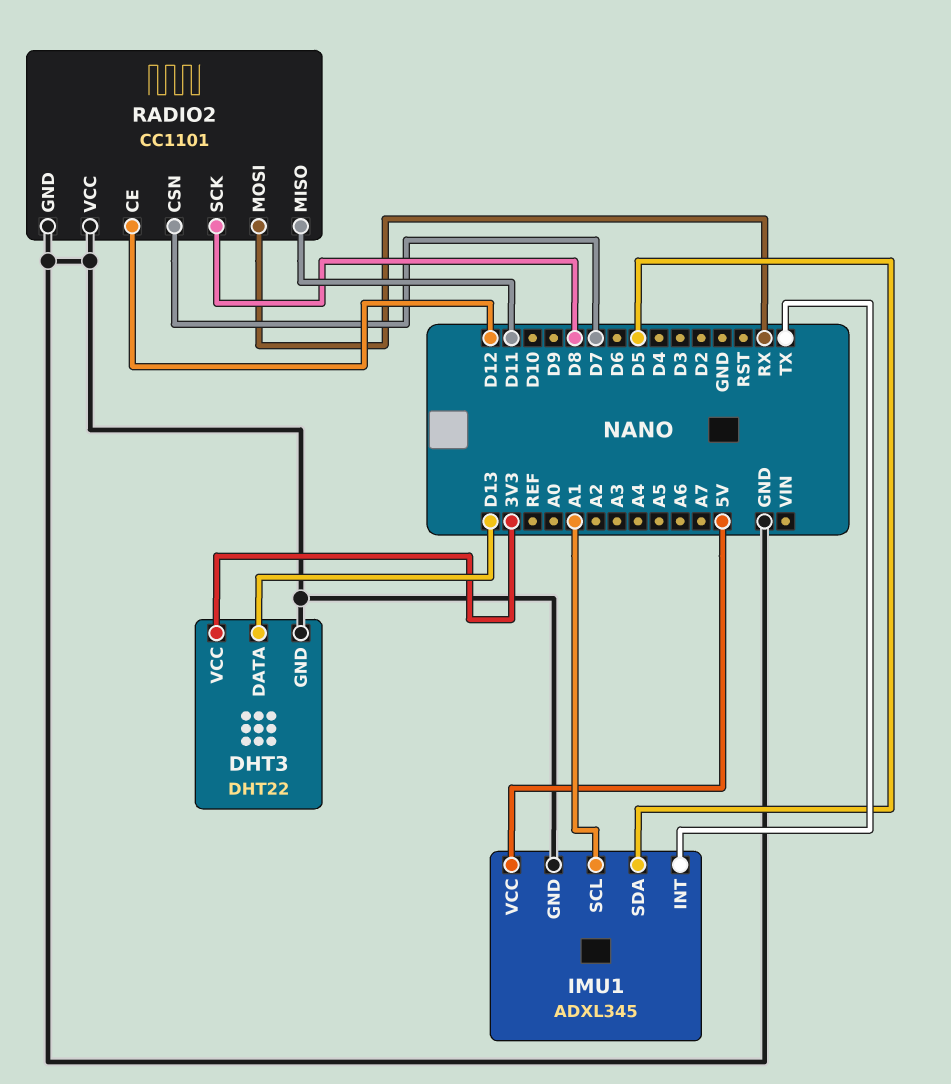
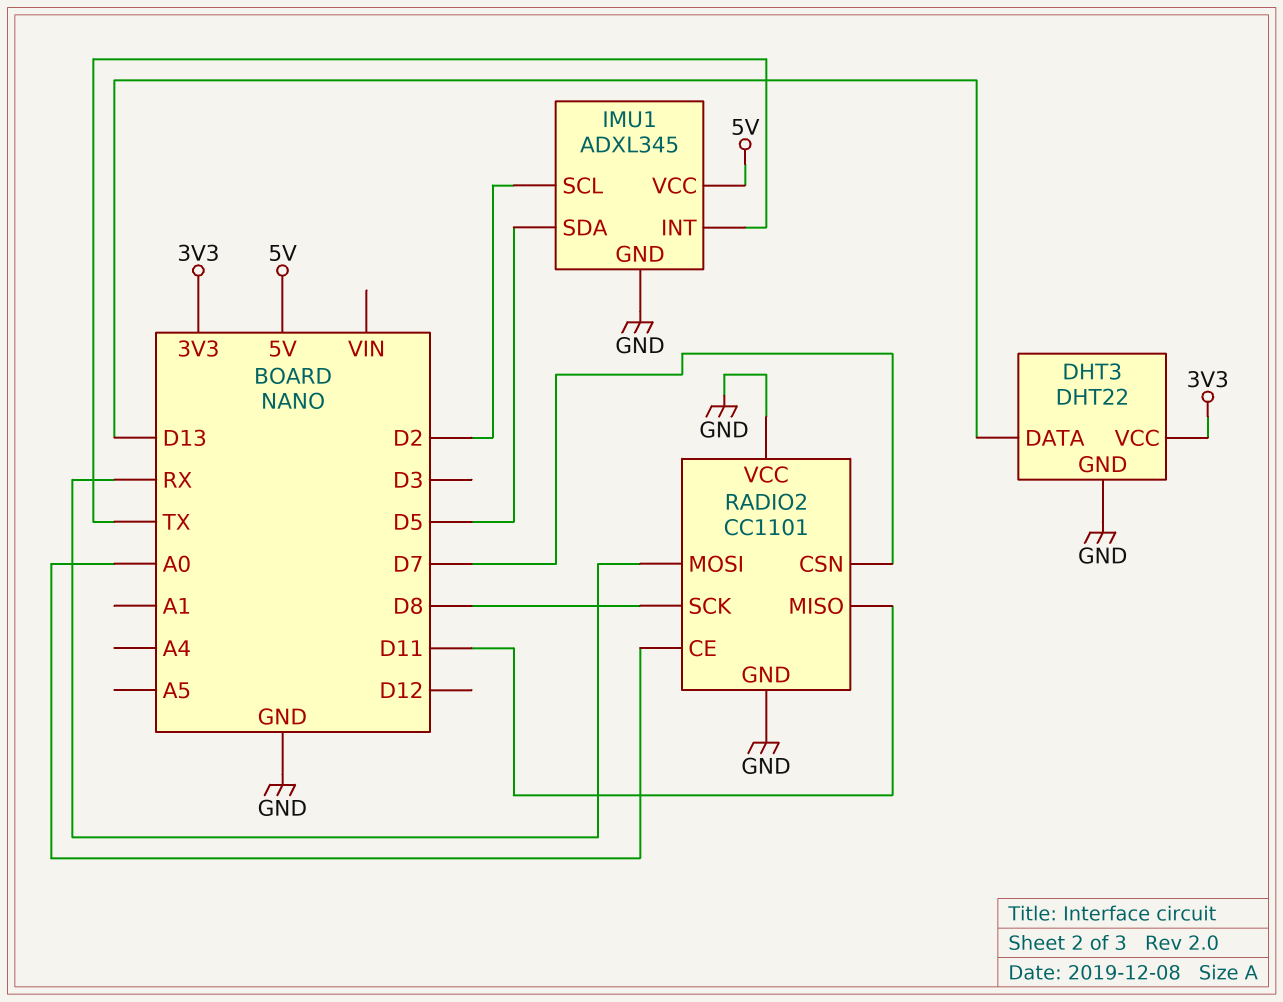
IMU1 pin SCL: A1 -> D2
RADIO2 pin CE: D12 -> A0

